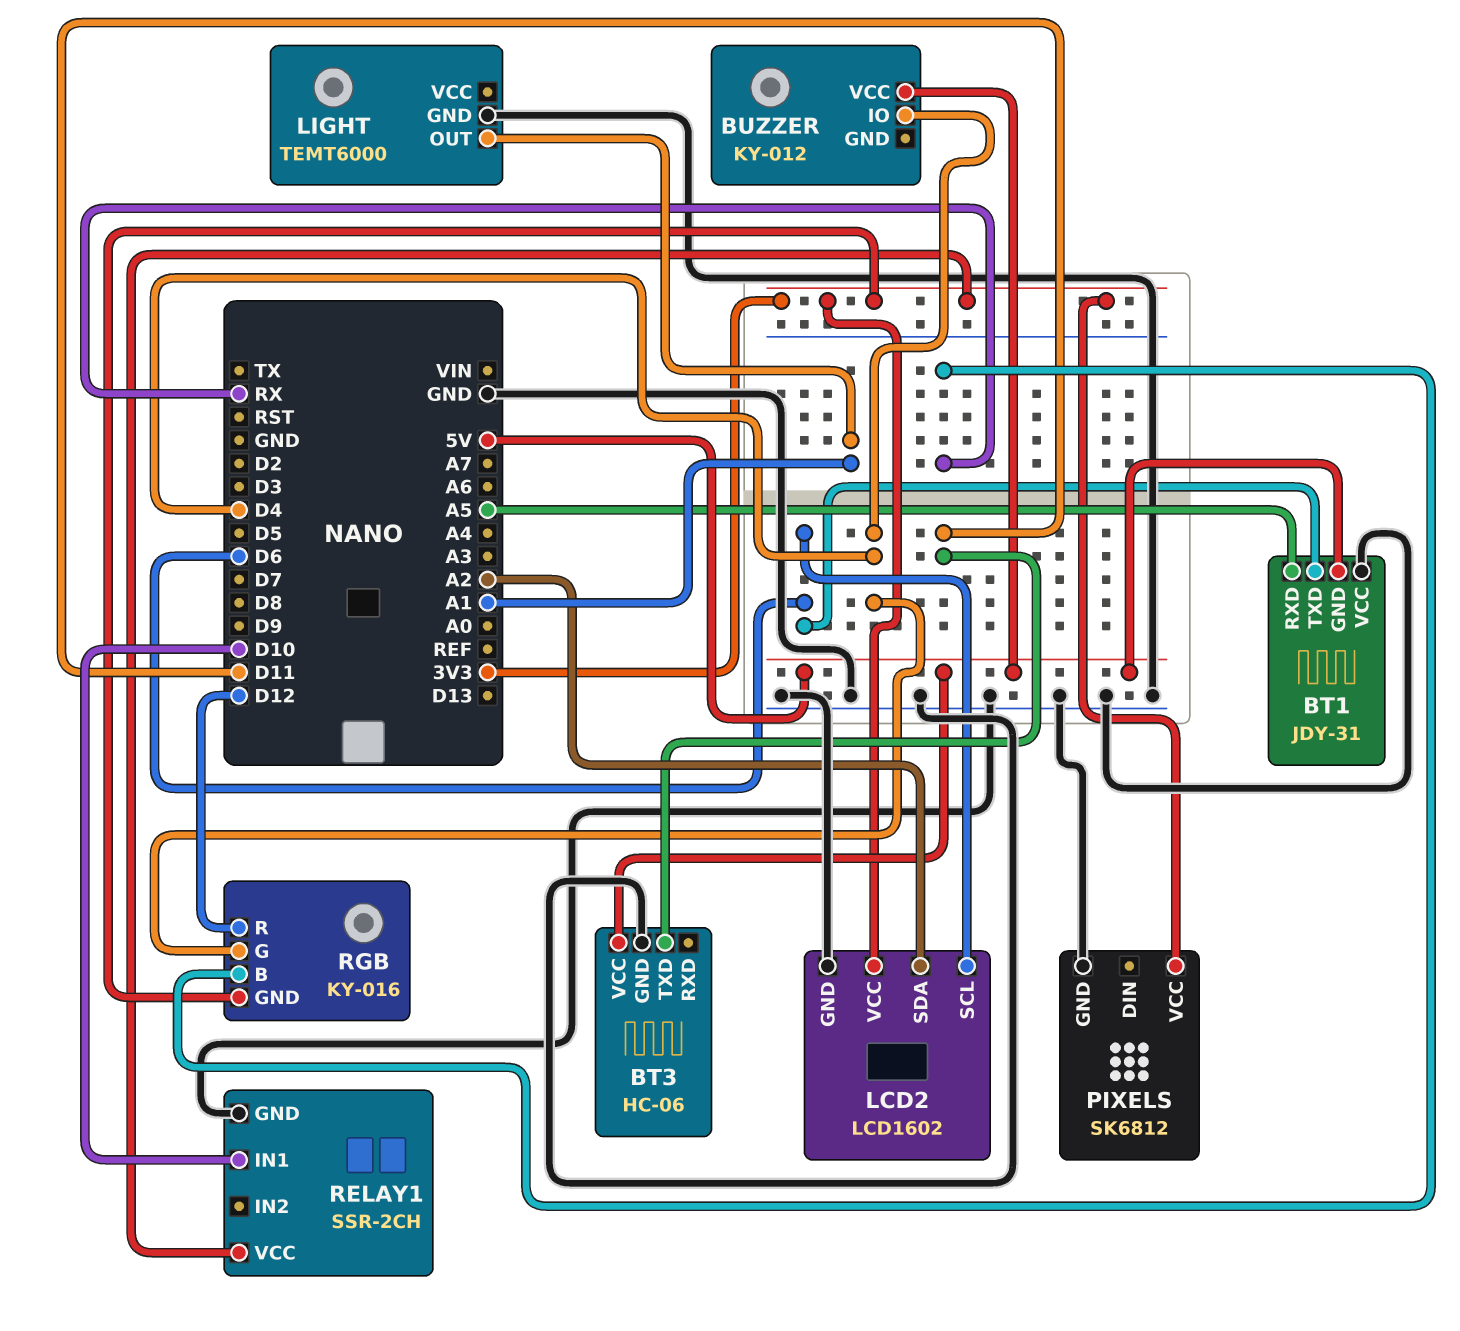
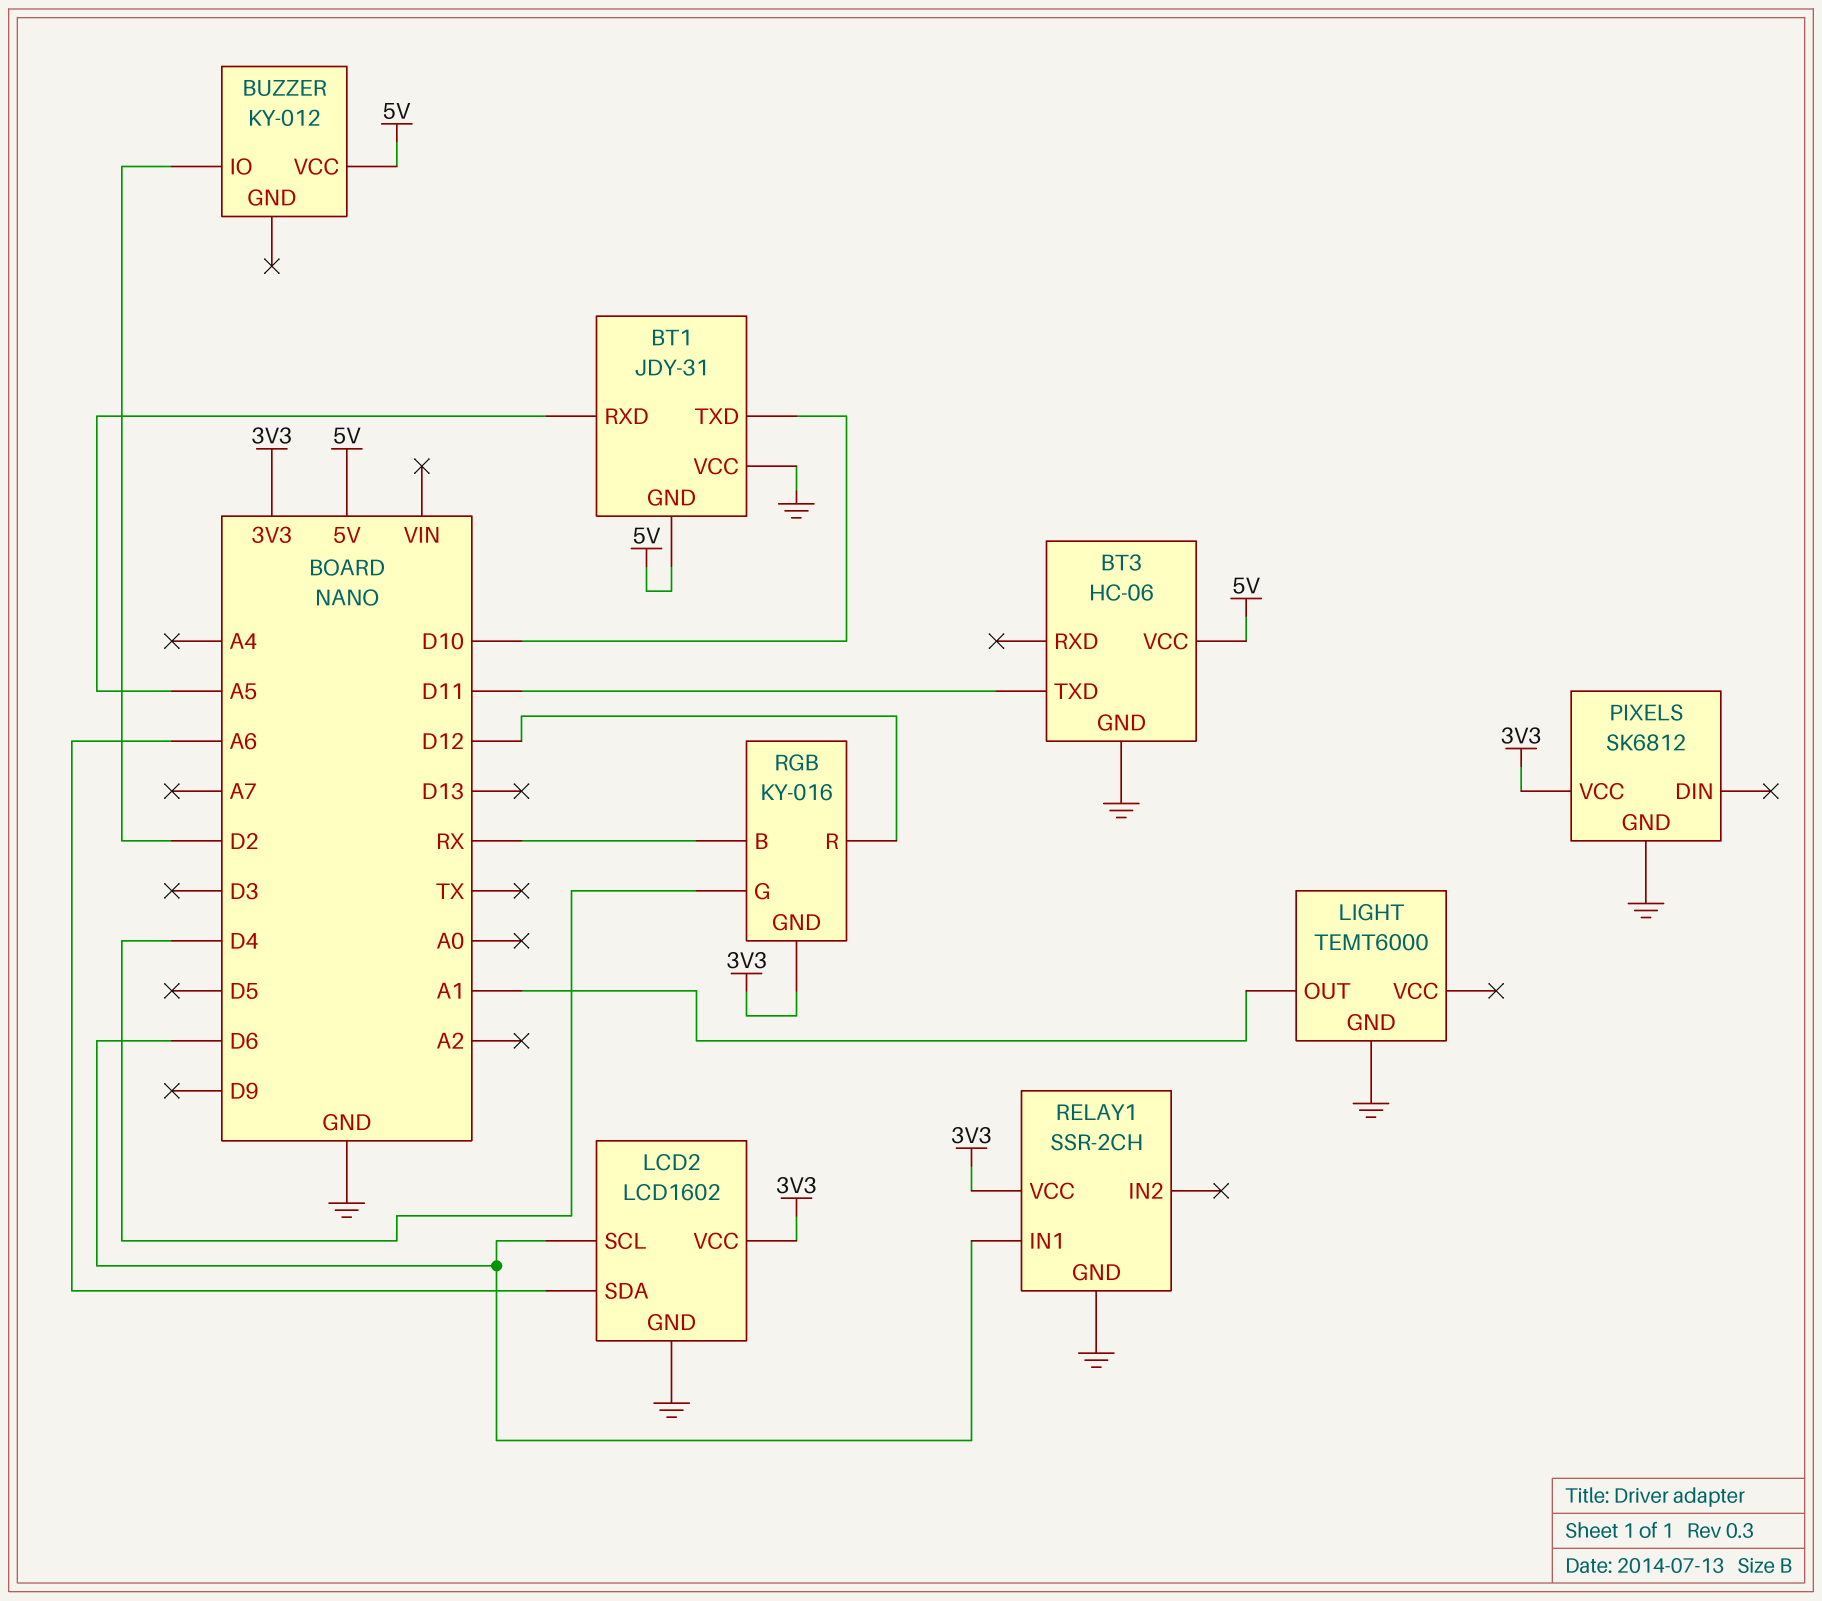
BT1 pin TXD: D6 -> D10
BUZZER pin IO: D4 -> D2
LCD2 pin SDA: A2 -> A6
RELAY1 pin IN1: D10 -> D6

